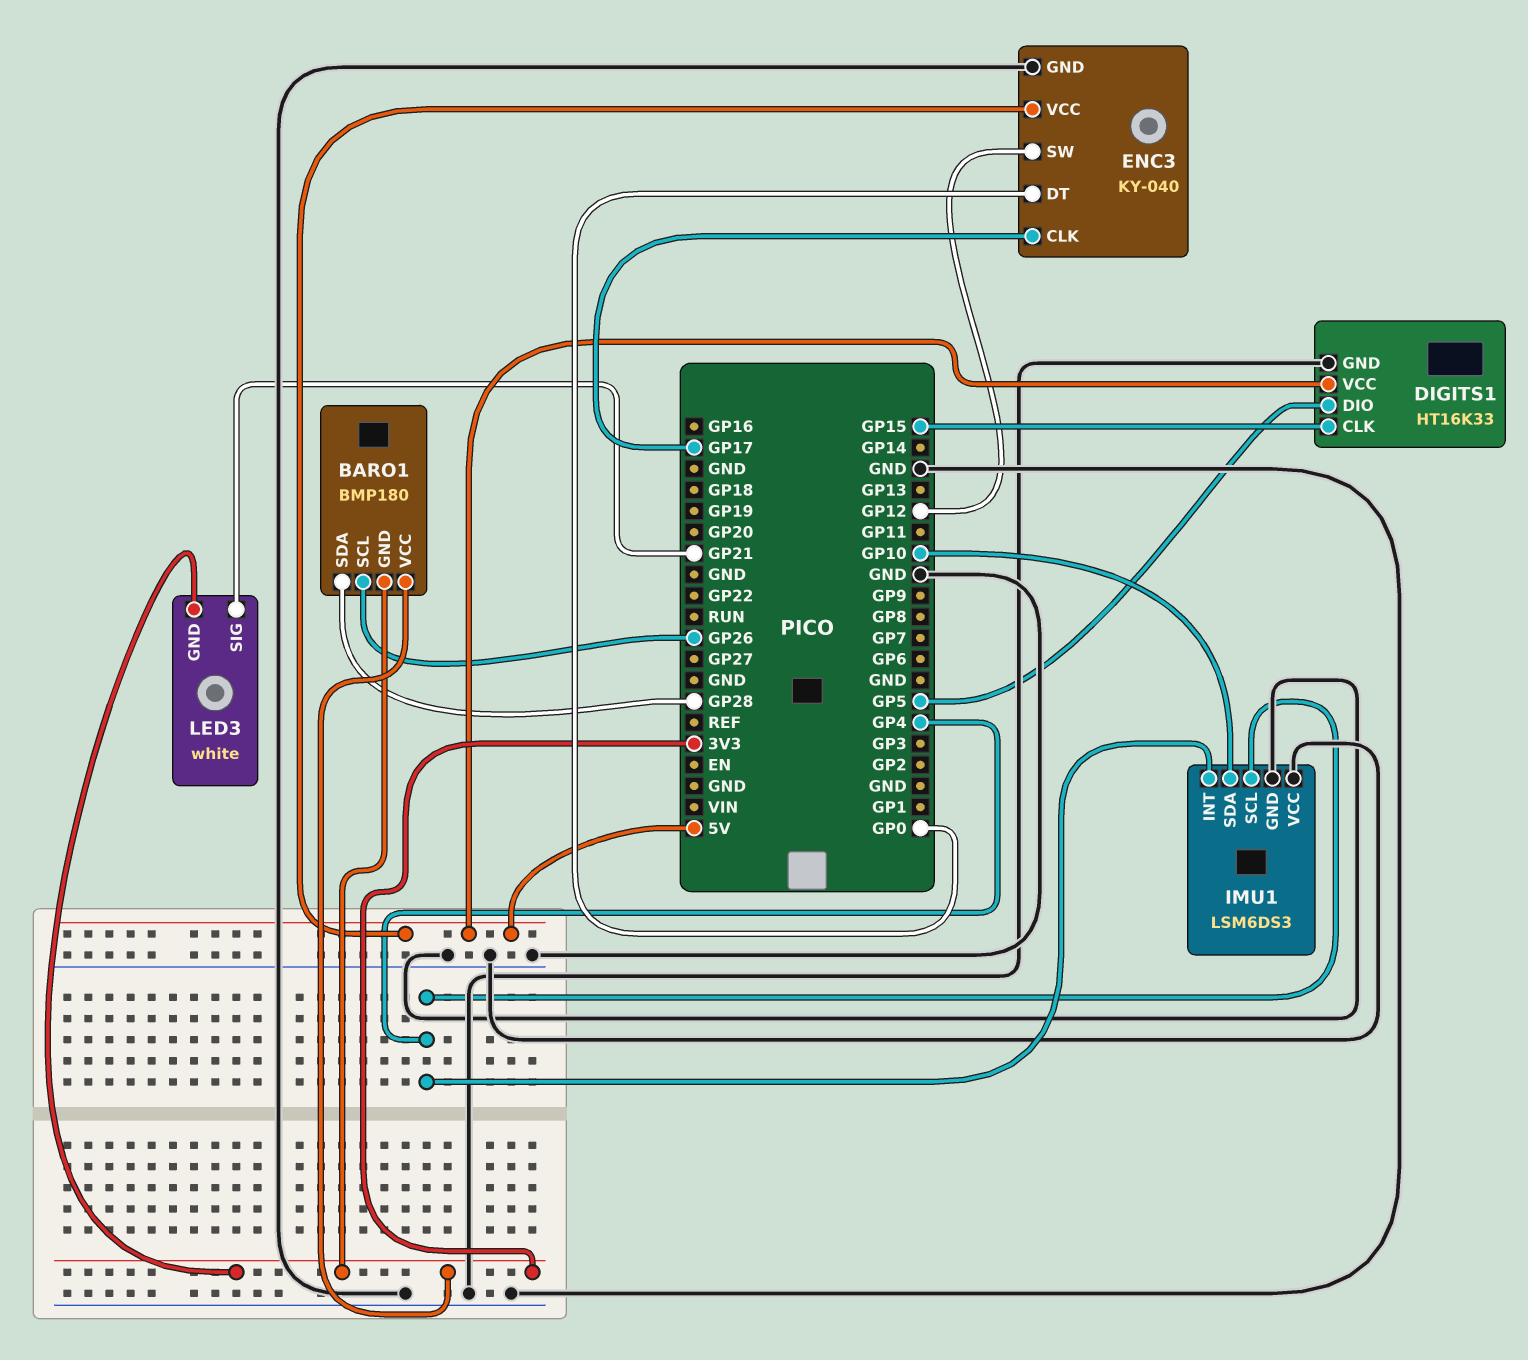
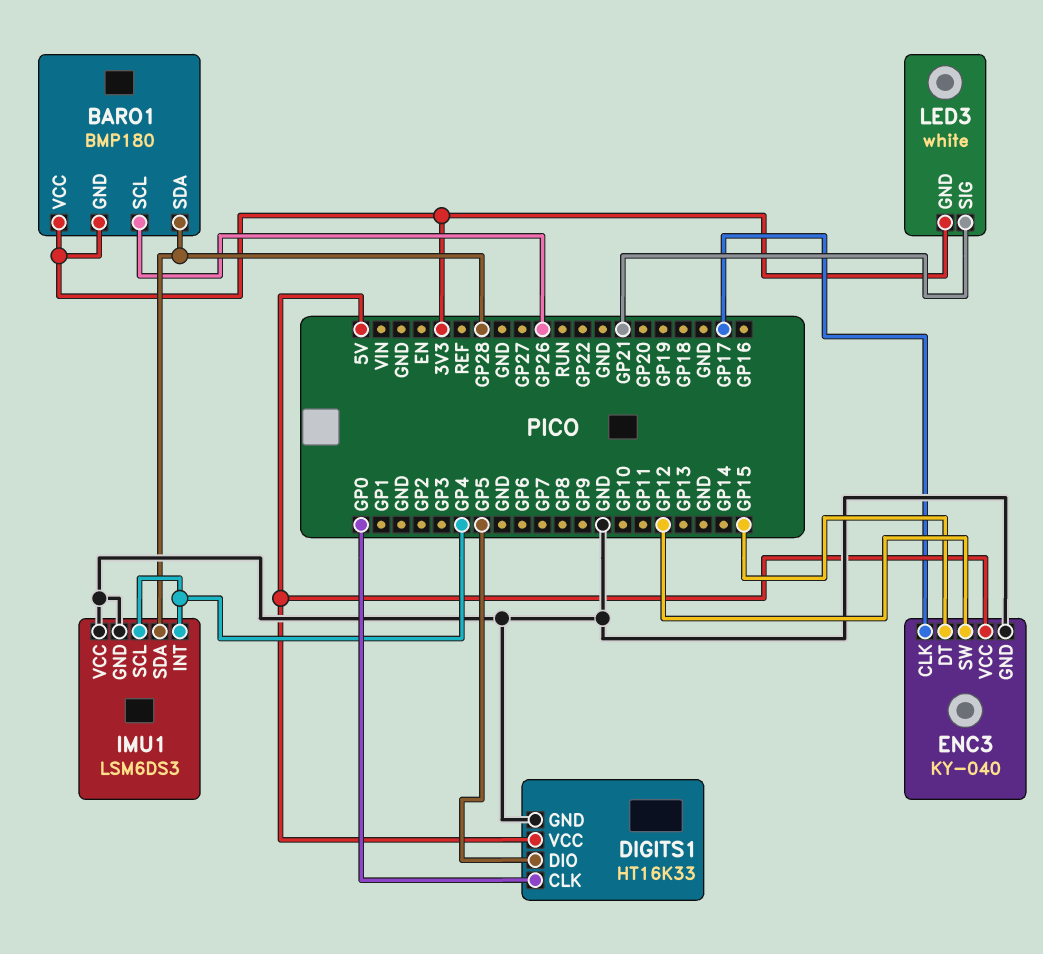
DIGITS1 pin CLK: GP15 -> GP0
ENC3 pin DT: GP0 -> GP15
IMU1 pin SDA: GP10 -> GP28

